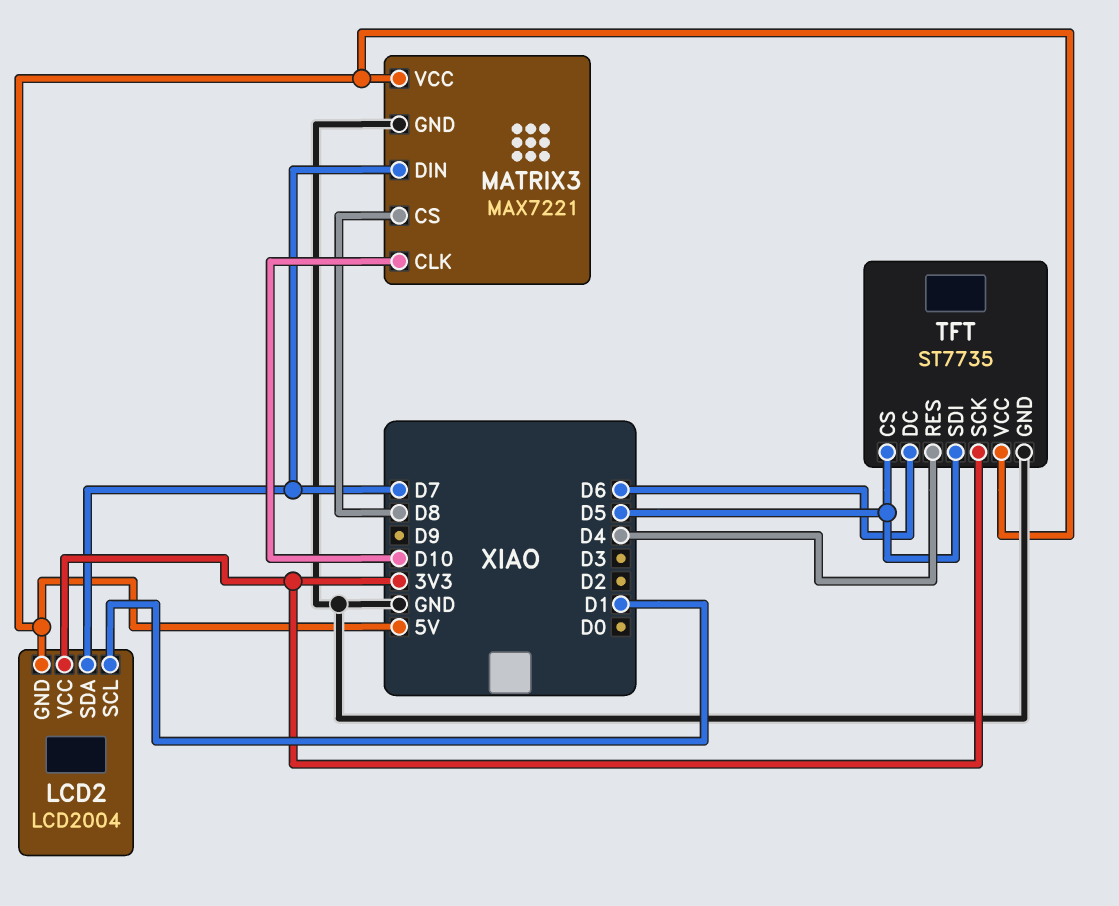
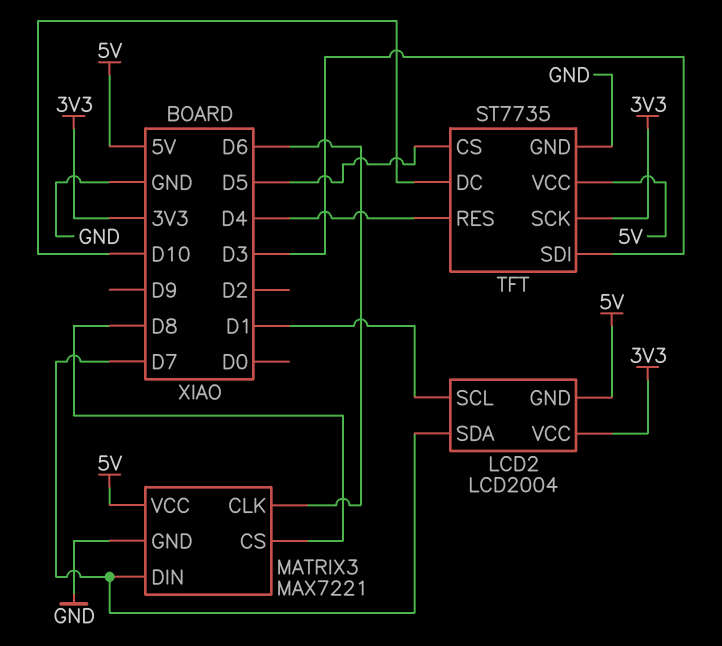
MATRIX3 pin CLK: D10 -> D6
TFT pin DC: D6 -> D10
TFT pin SDI: D5 -> D3

